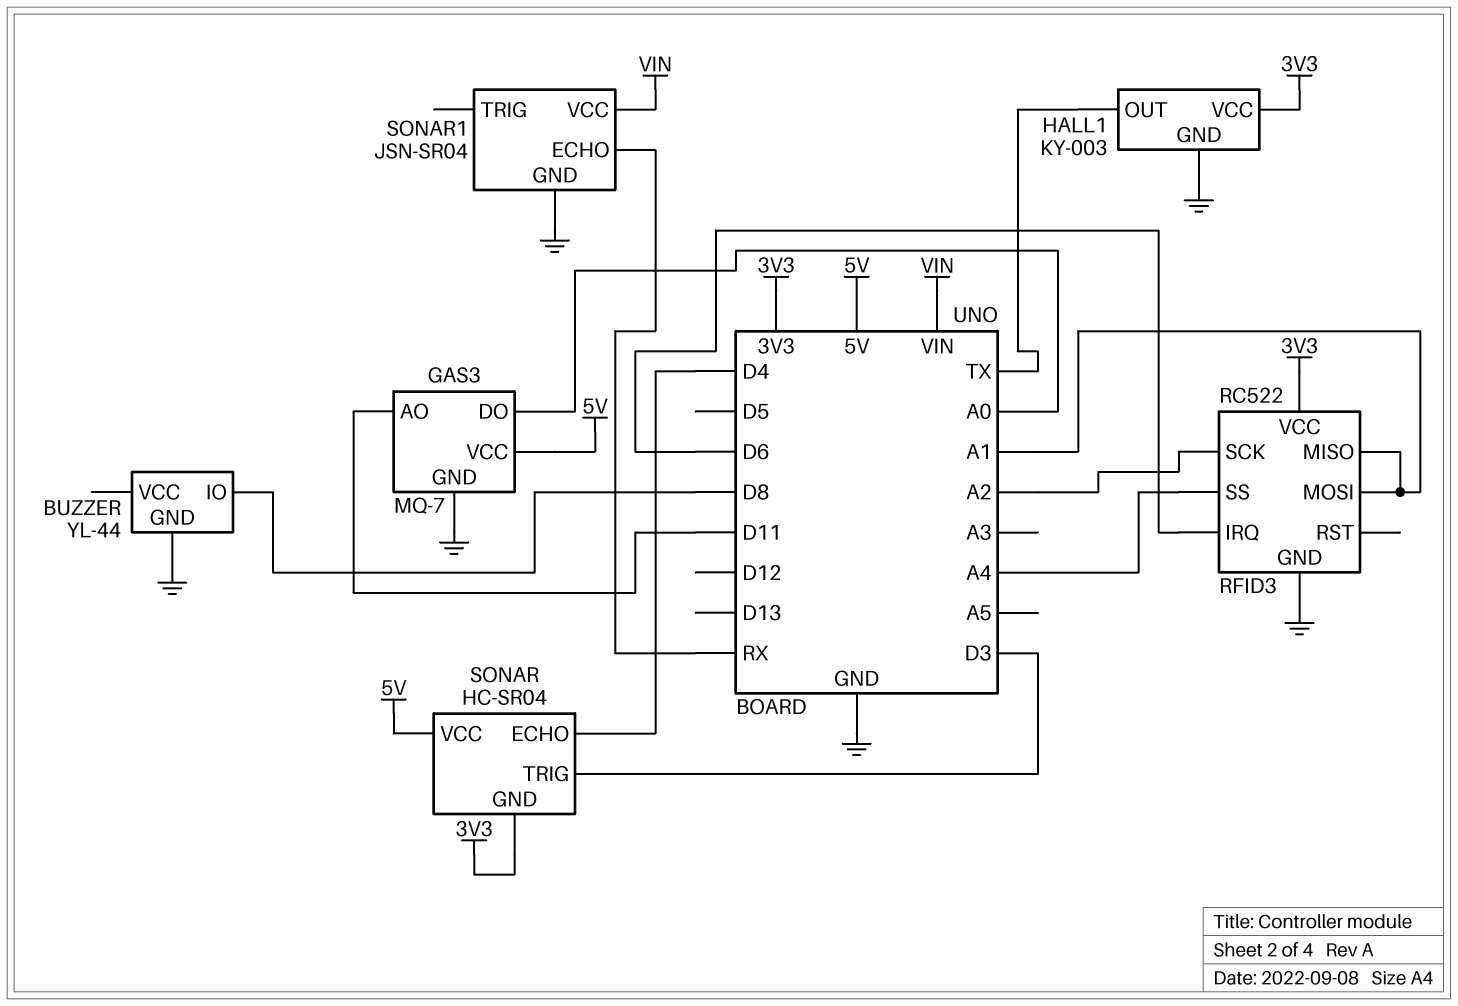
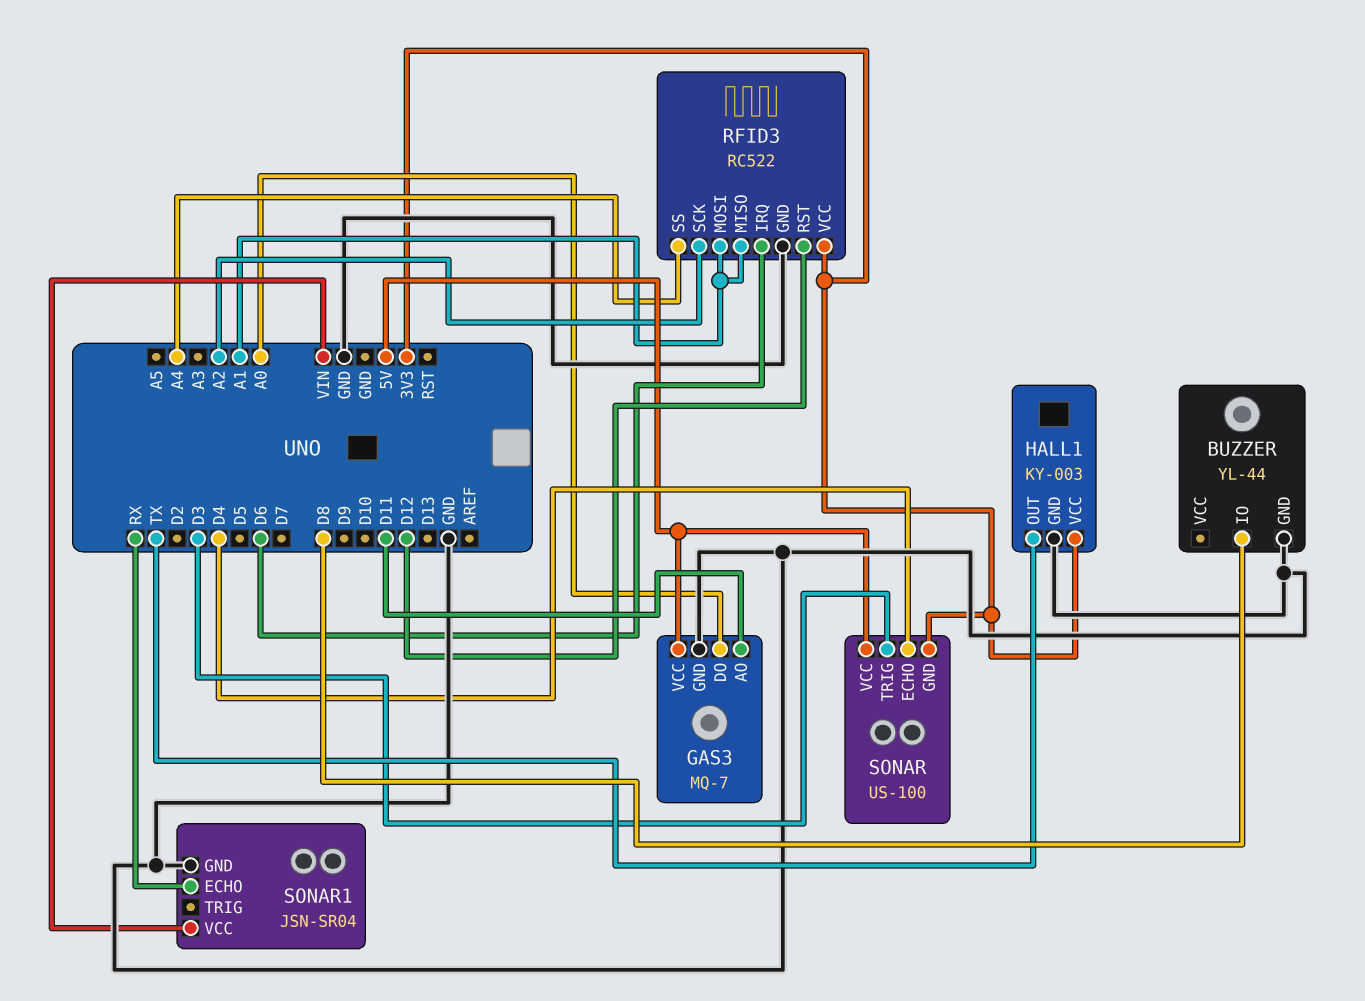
RFID3 pin RST: none -> D12
SONAR: HC-SR04 -> US-100

